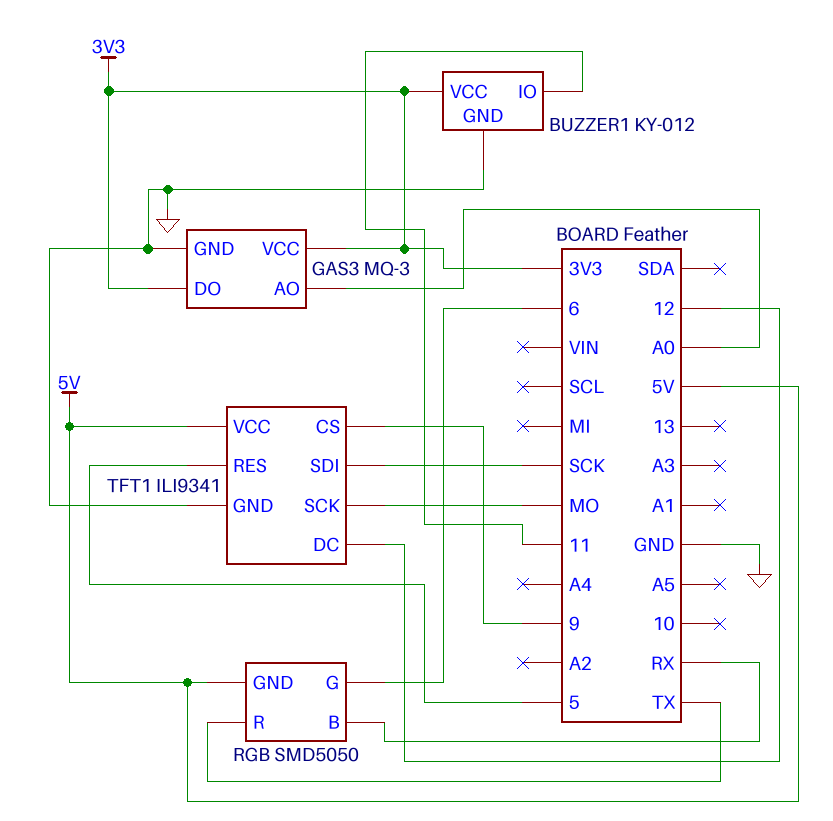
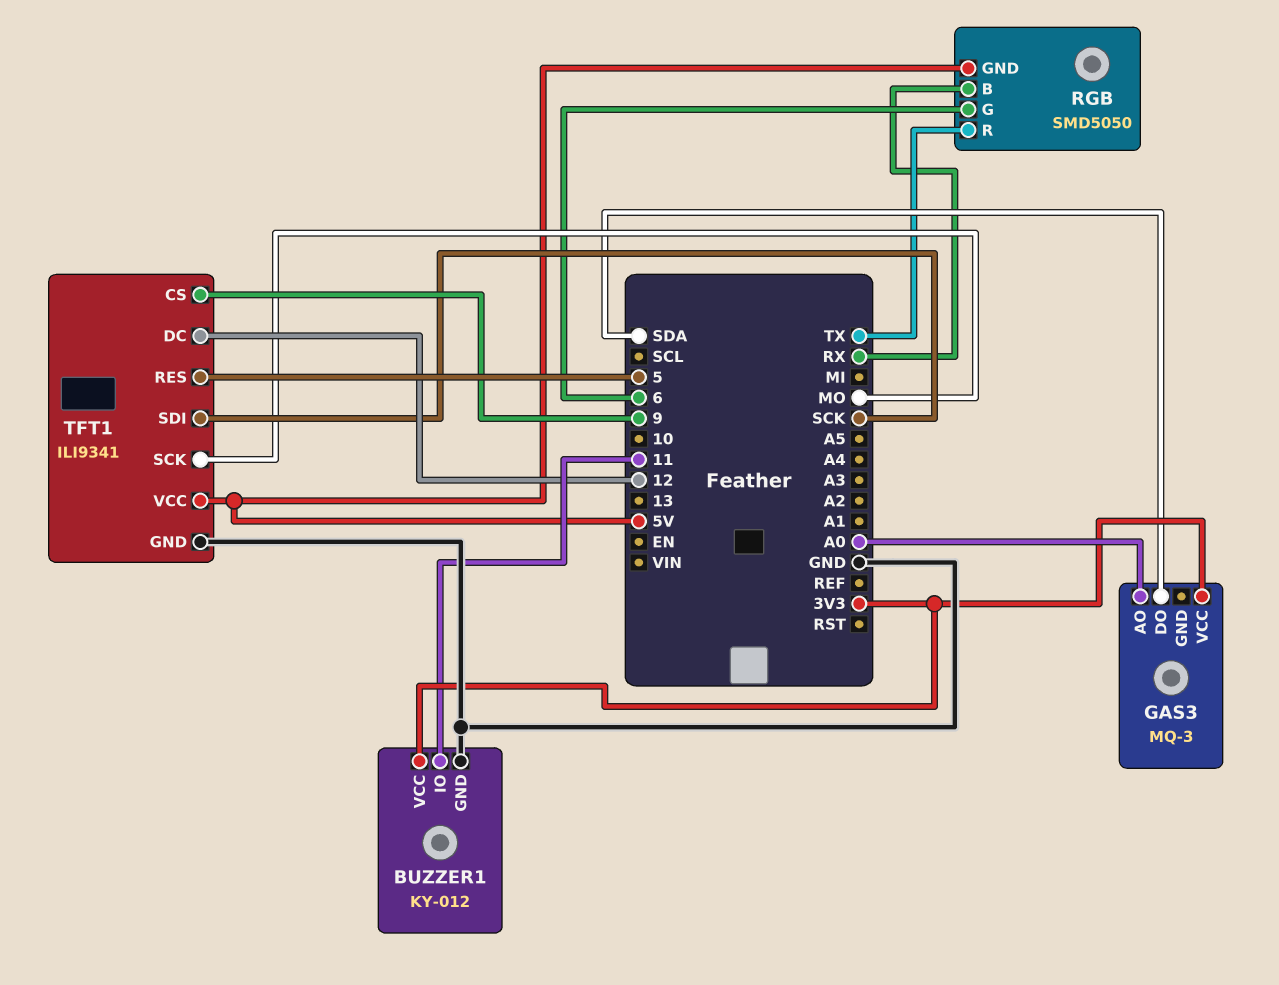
GAS3 pin DO: 3V3 -> SDA
GAS3 pin GND: GND -> none

